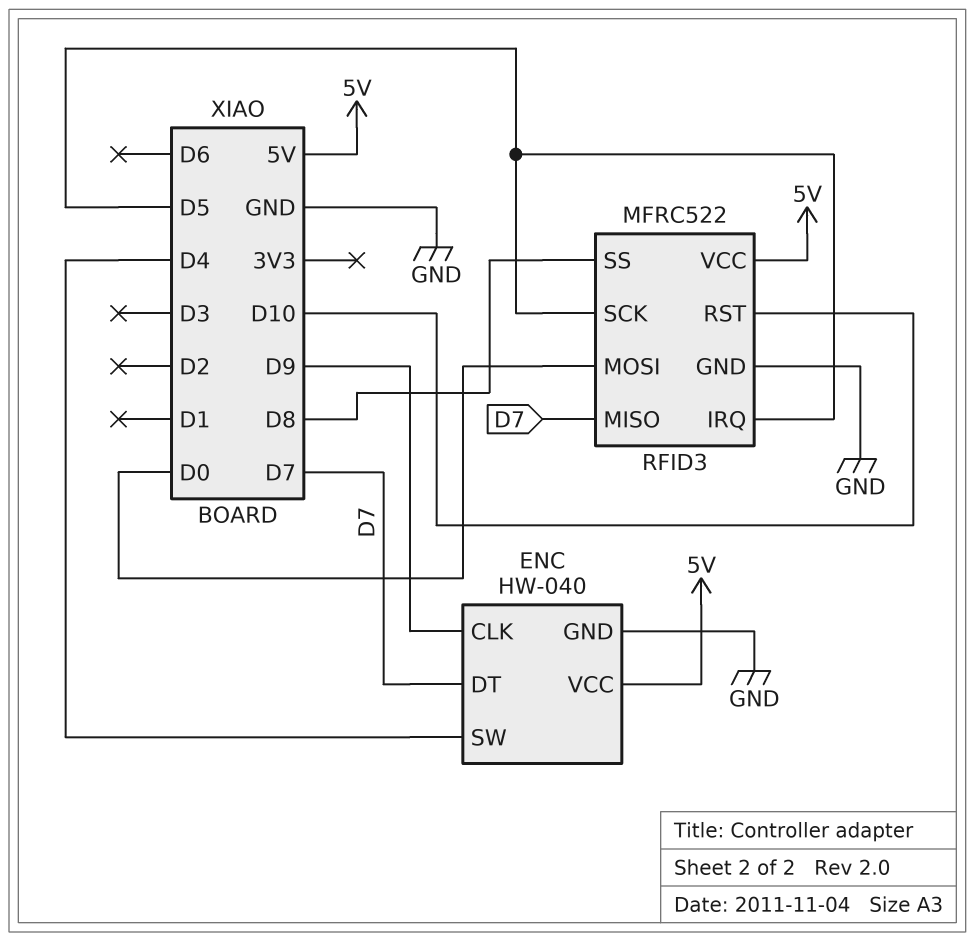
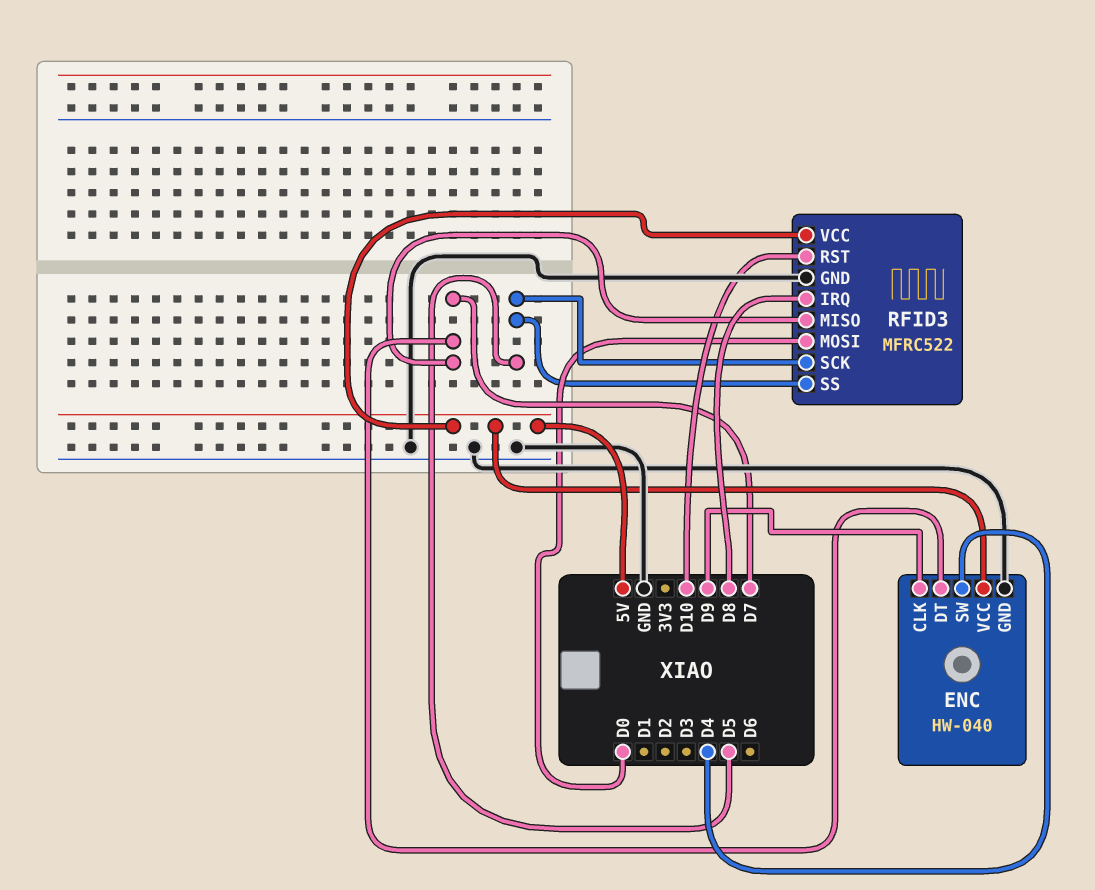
RFID3 pin IRQ: D5 -> D8
RFID3 pin SS: D8 -> D5

